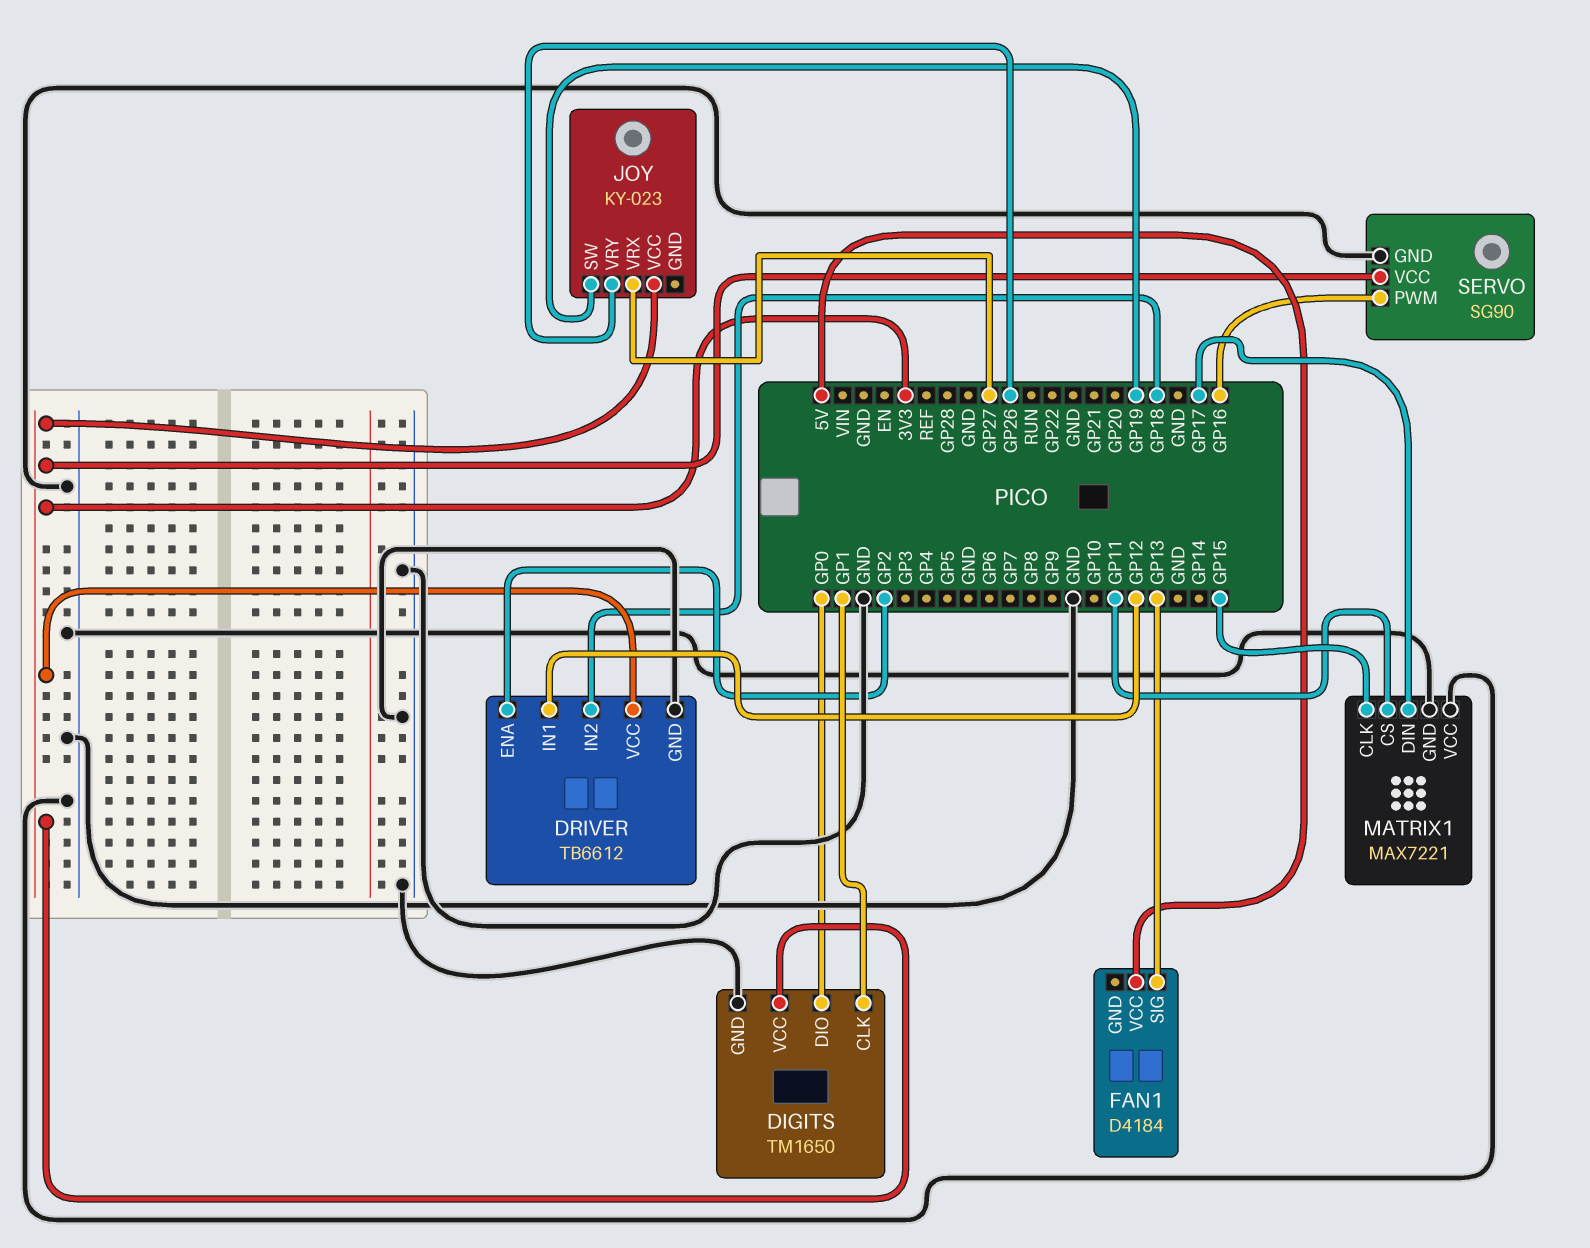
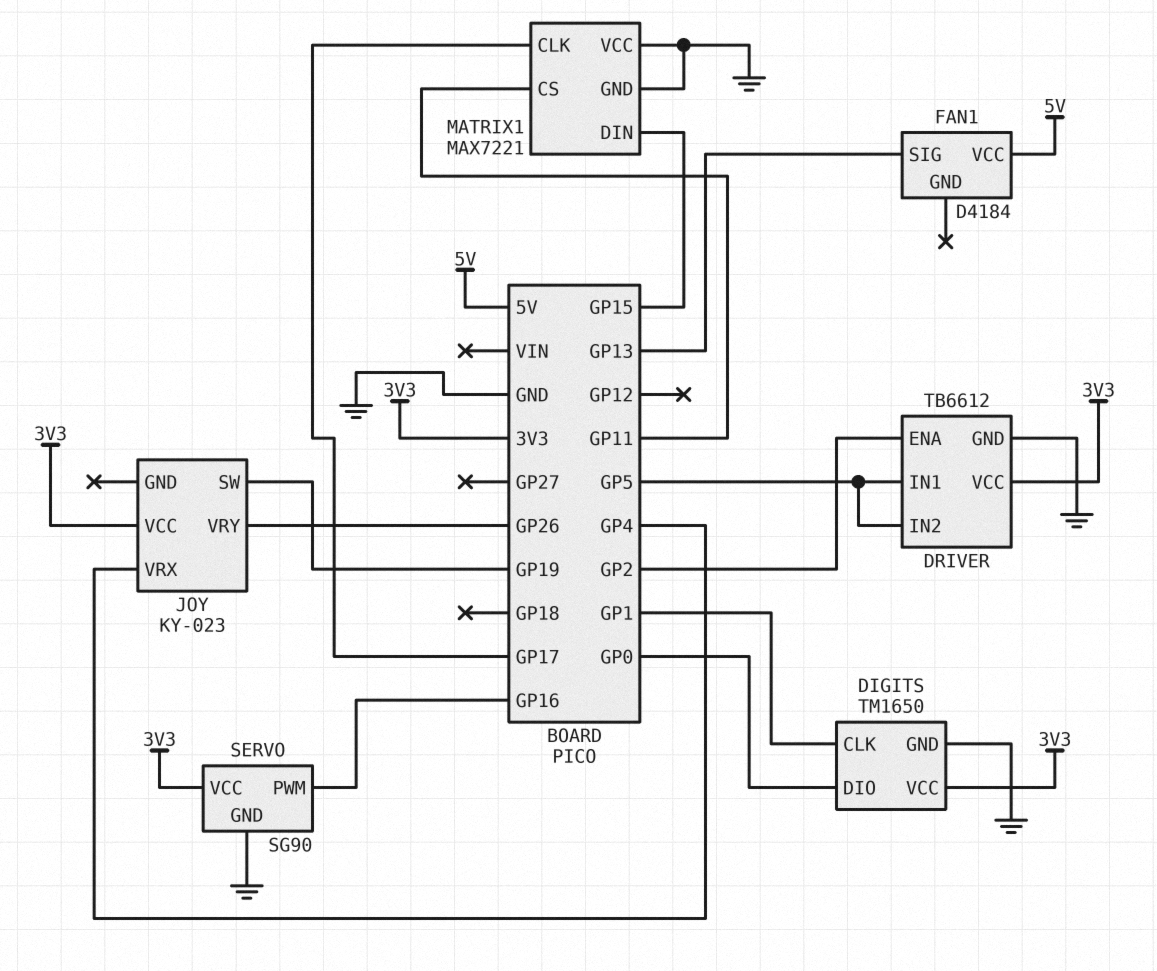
DRIVER pin IN1: GP12 -> GP5
DRIVER pin IN2: GP18 -> GP5
JOY pin VRX: GP27 -> GP4
MATRIX1 pin CLK: GP15 -> GP17
MATRIX1 pin DIN: GP17 -> GP15

